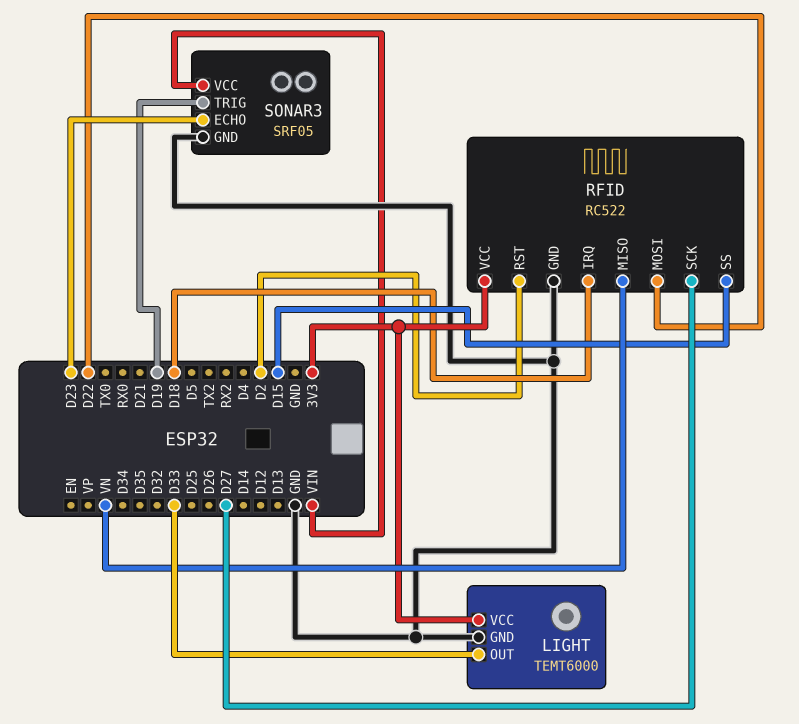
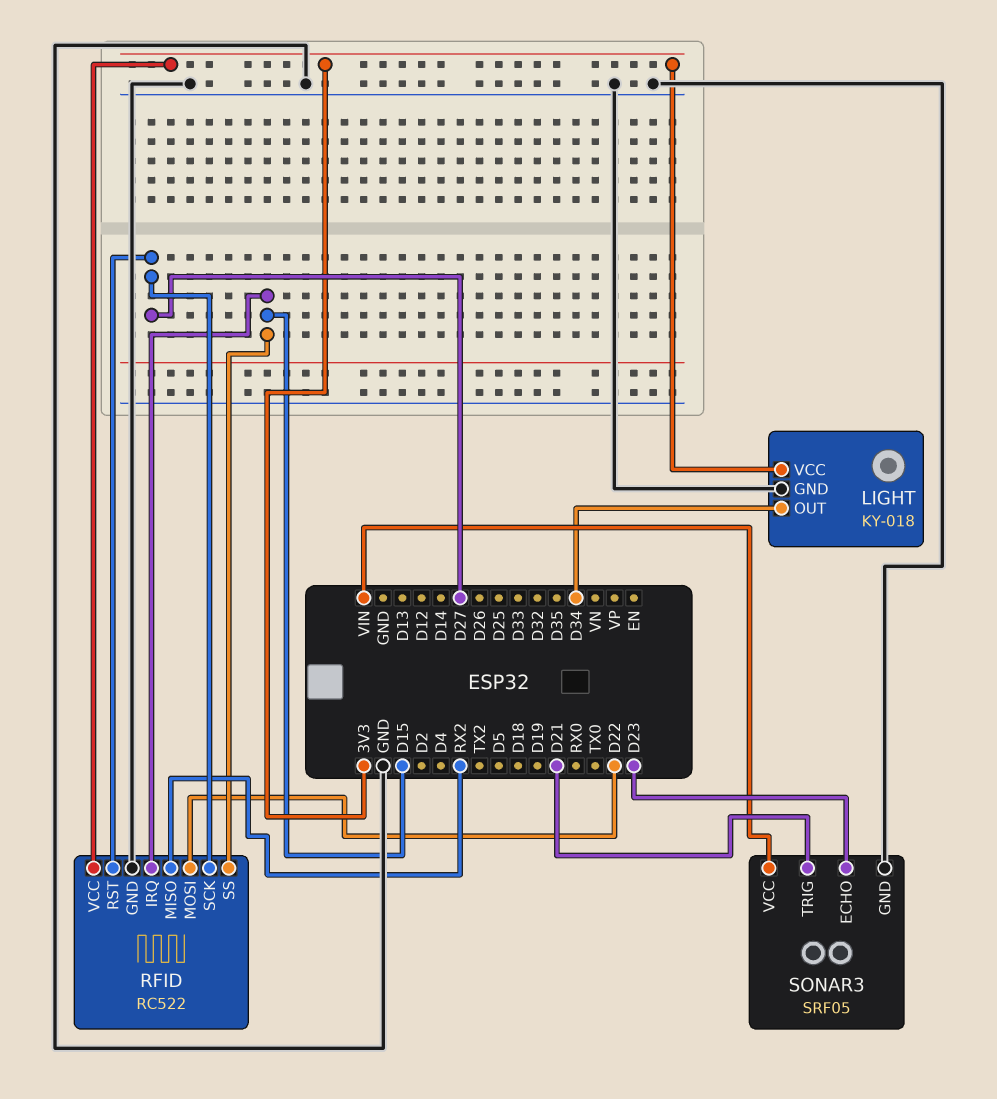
LIGHT: TEMT6000 -> KY-018
LIGHT pin OUT: D33 -> D34
RFID pin IRQ: D18 -> D15
RFID pin MISO: VN -> RX2
RFID pin RST: D2 -> D27
SONAR3 pin TRIG: D19 -> D21

